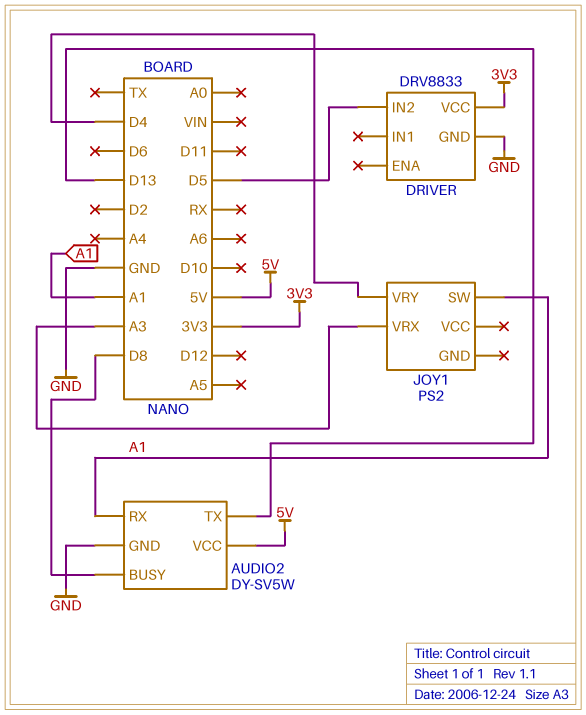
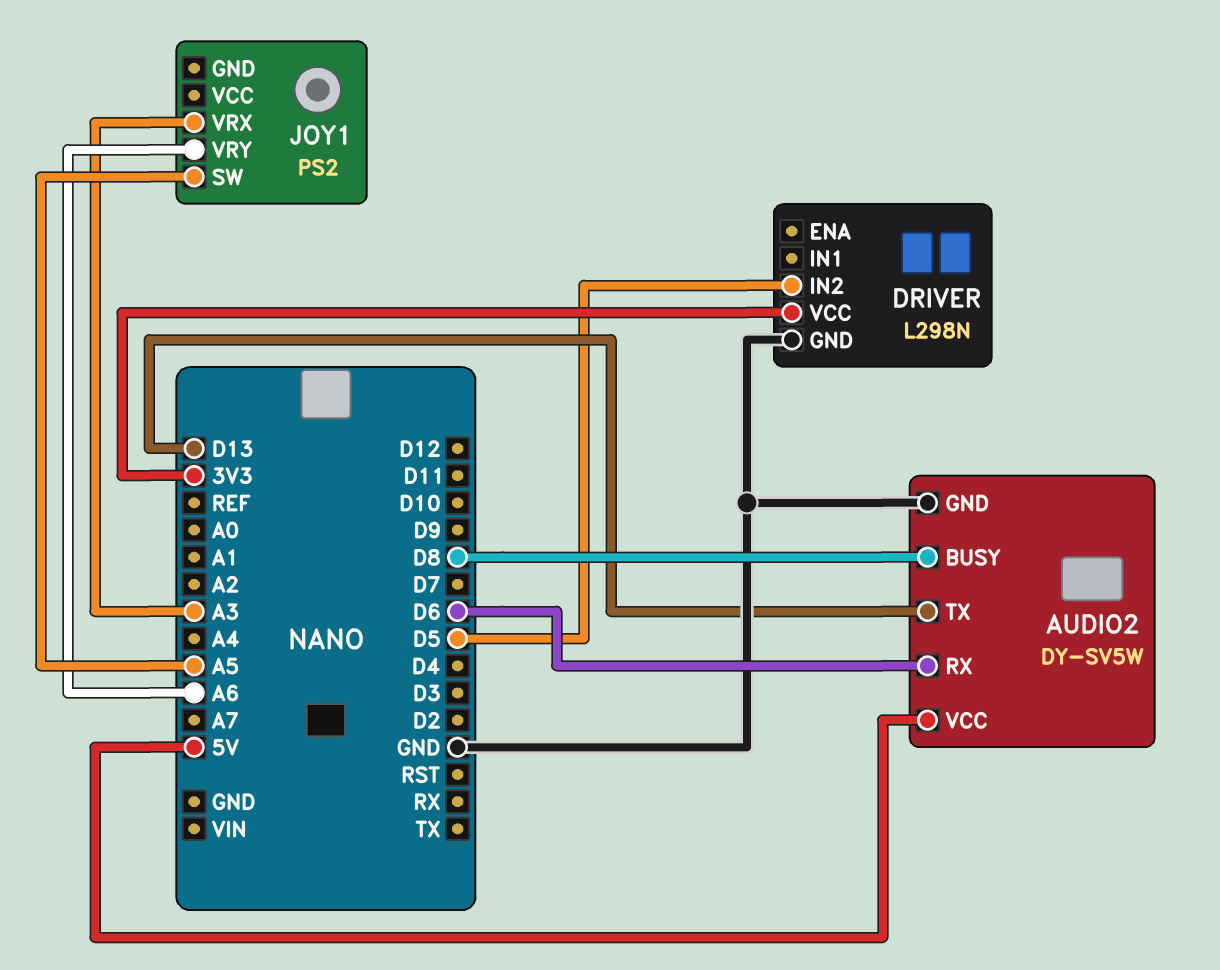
AUDIO2 pin RX: A1 -> D6
DRIVER: DRV8833 -> L298N
JOY1 pin SW: A1 -> A5
JOY1 pin VRY: D4 -> A6

